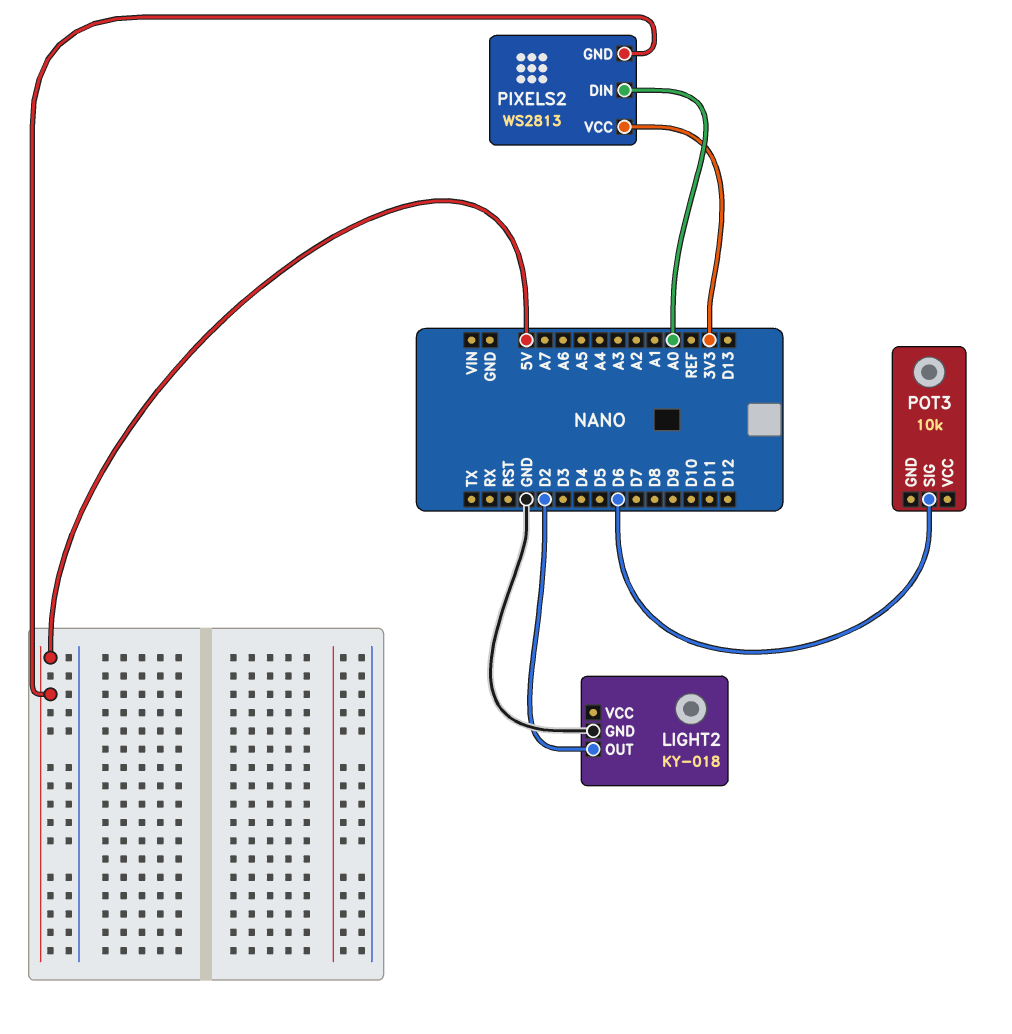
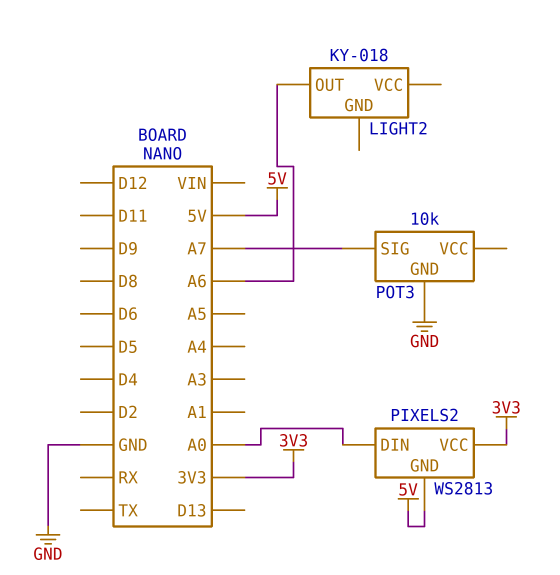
LIGHT2 pin GND: GND -> none
LIGHT2 pin OUT: D2 -> A6
POT3 pin GND: none -> GND
POT3 pin SIG: D6 -> A7

